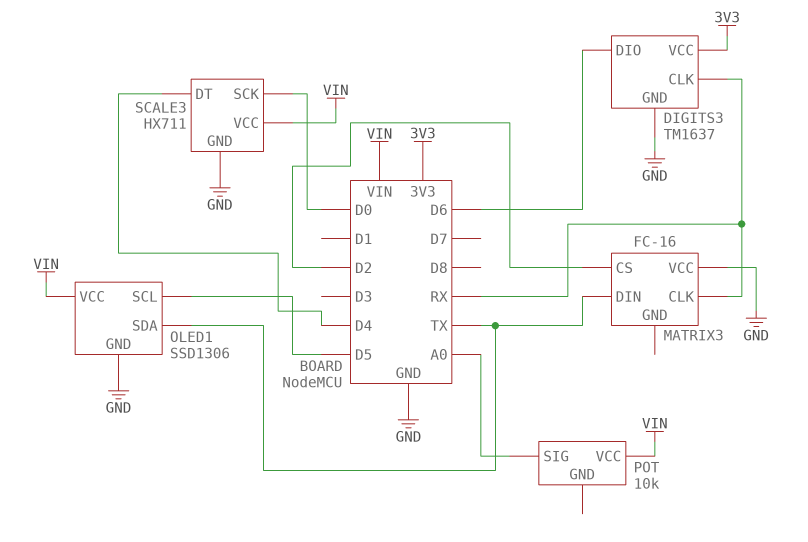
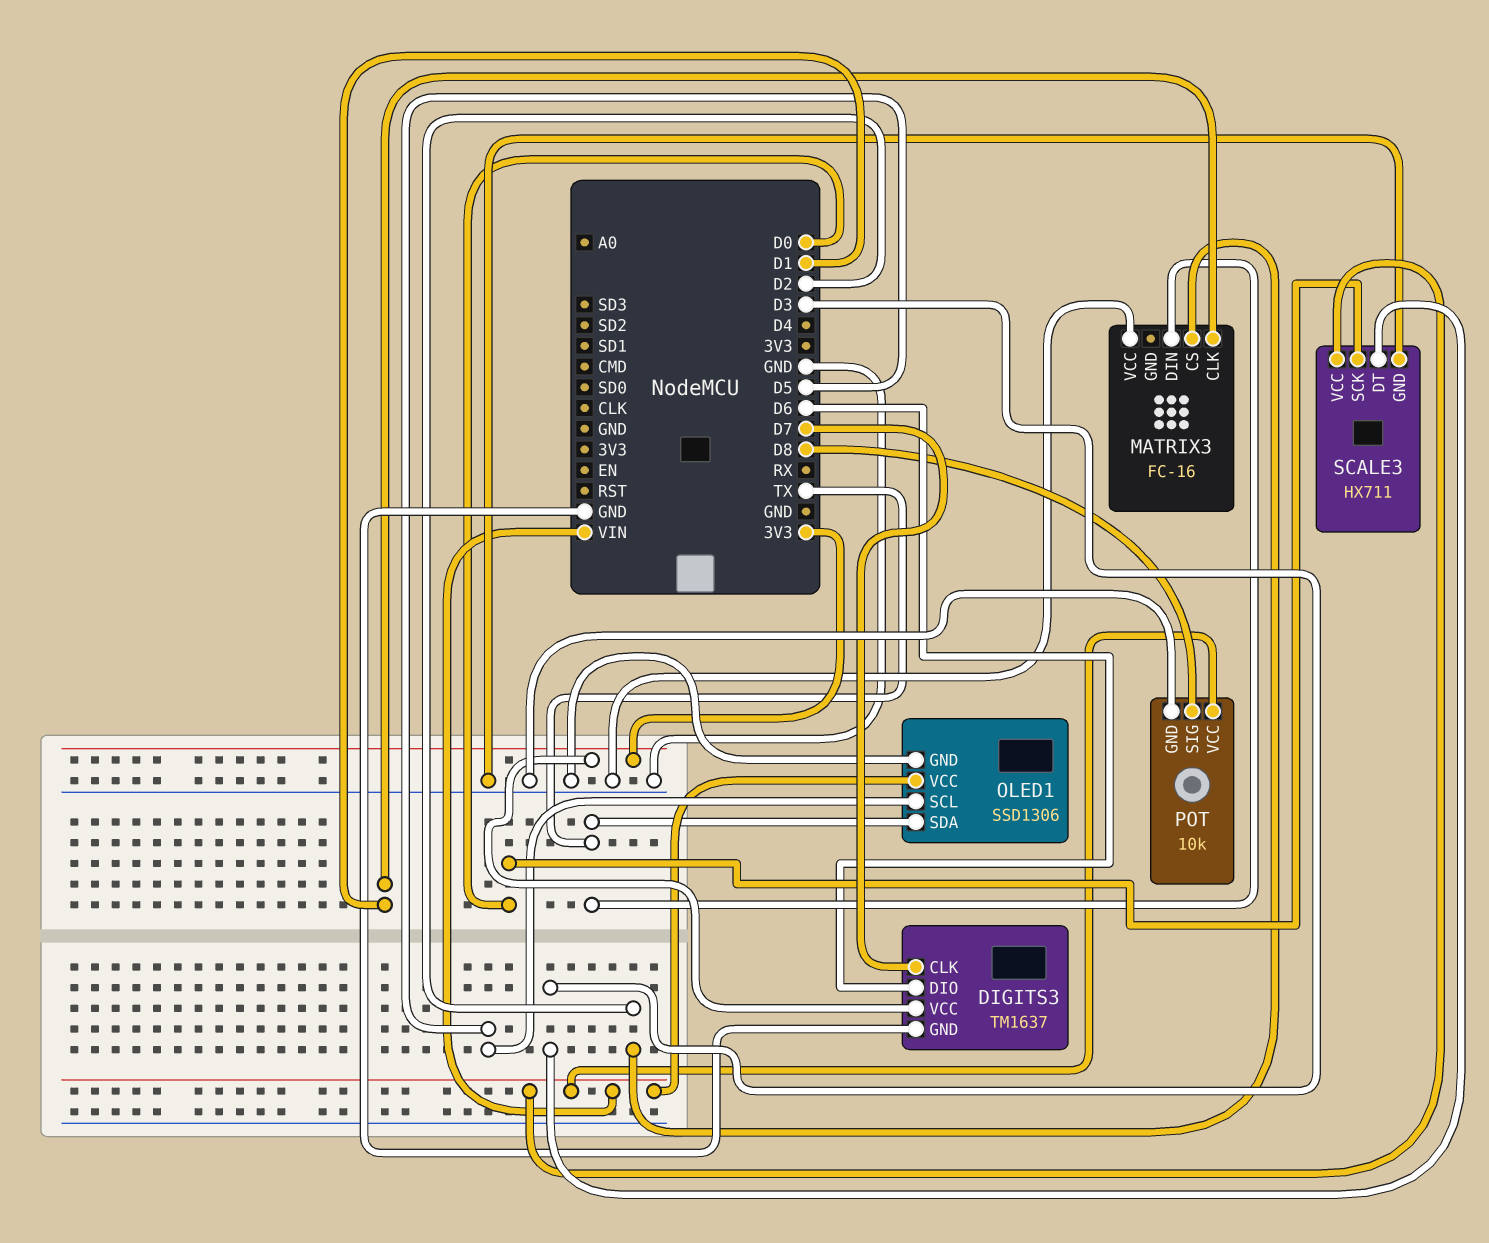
DIGITS3 pin CLK: RX -> D7
MATRIX3 pin CLK: RX -> D1
POT pin GND: none -> GND
POT pin SIG: A0 -> D8
SCALE3 pin DT: D4 -> D3

